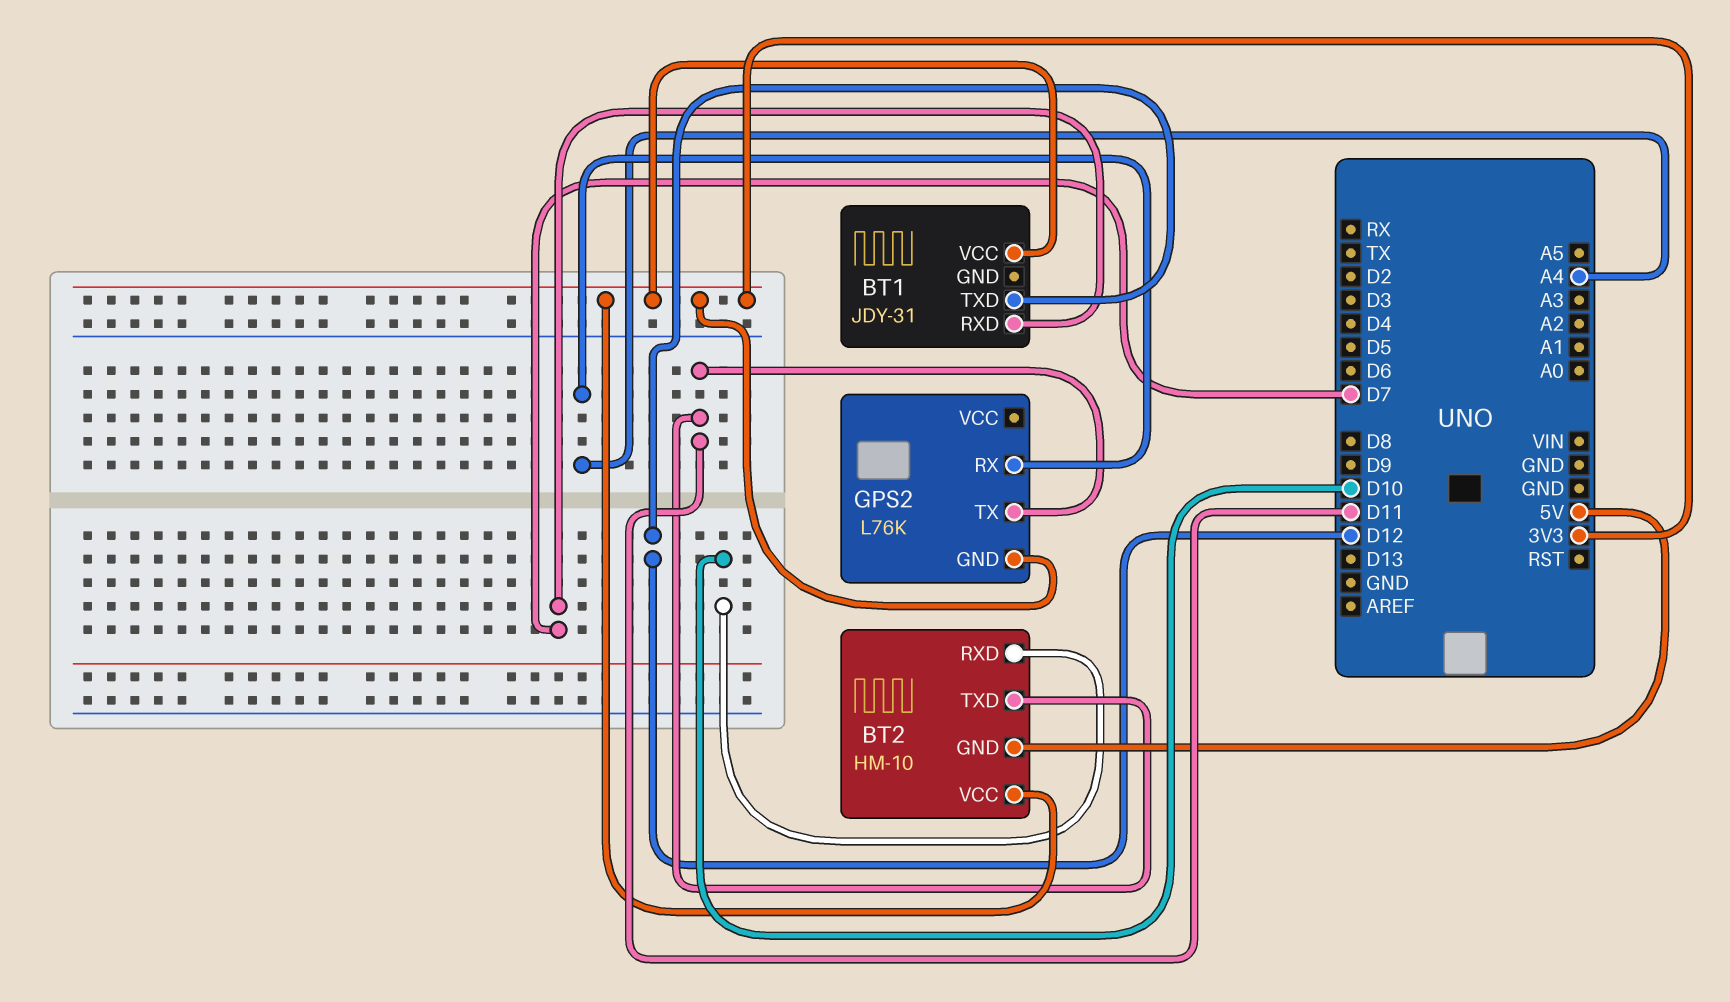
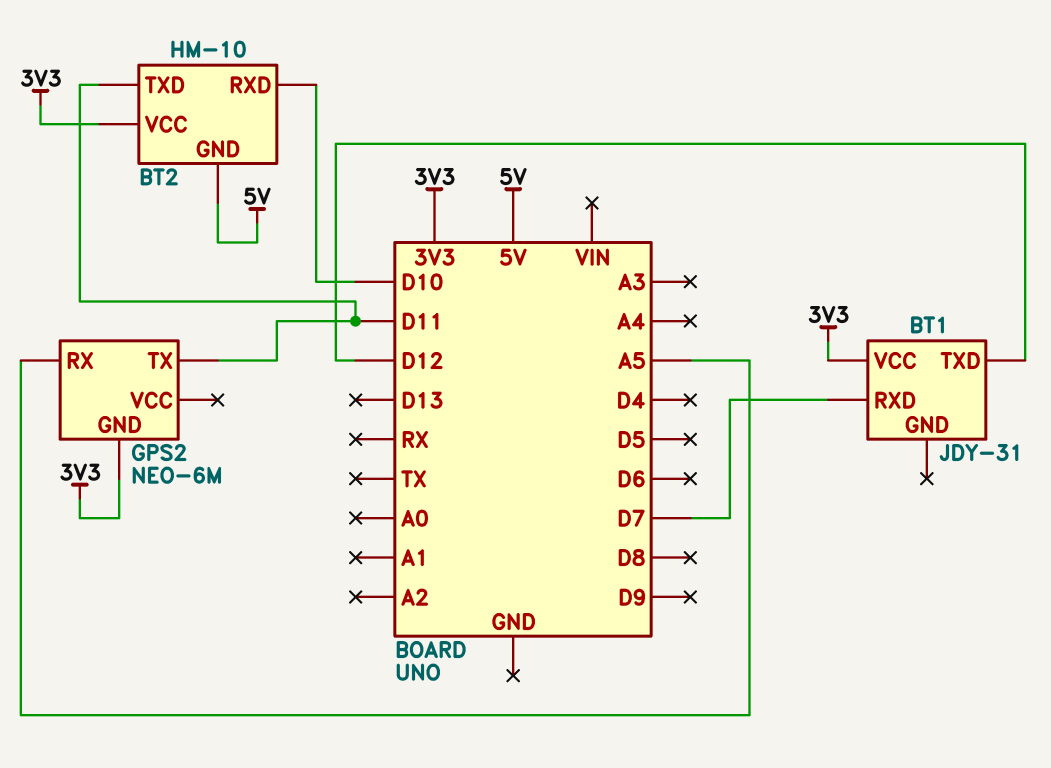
GPS2: L76K -> NEO-6M
GPS2 pin RX: A4 -> A5

